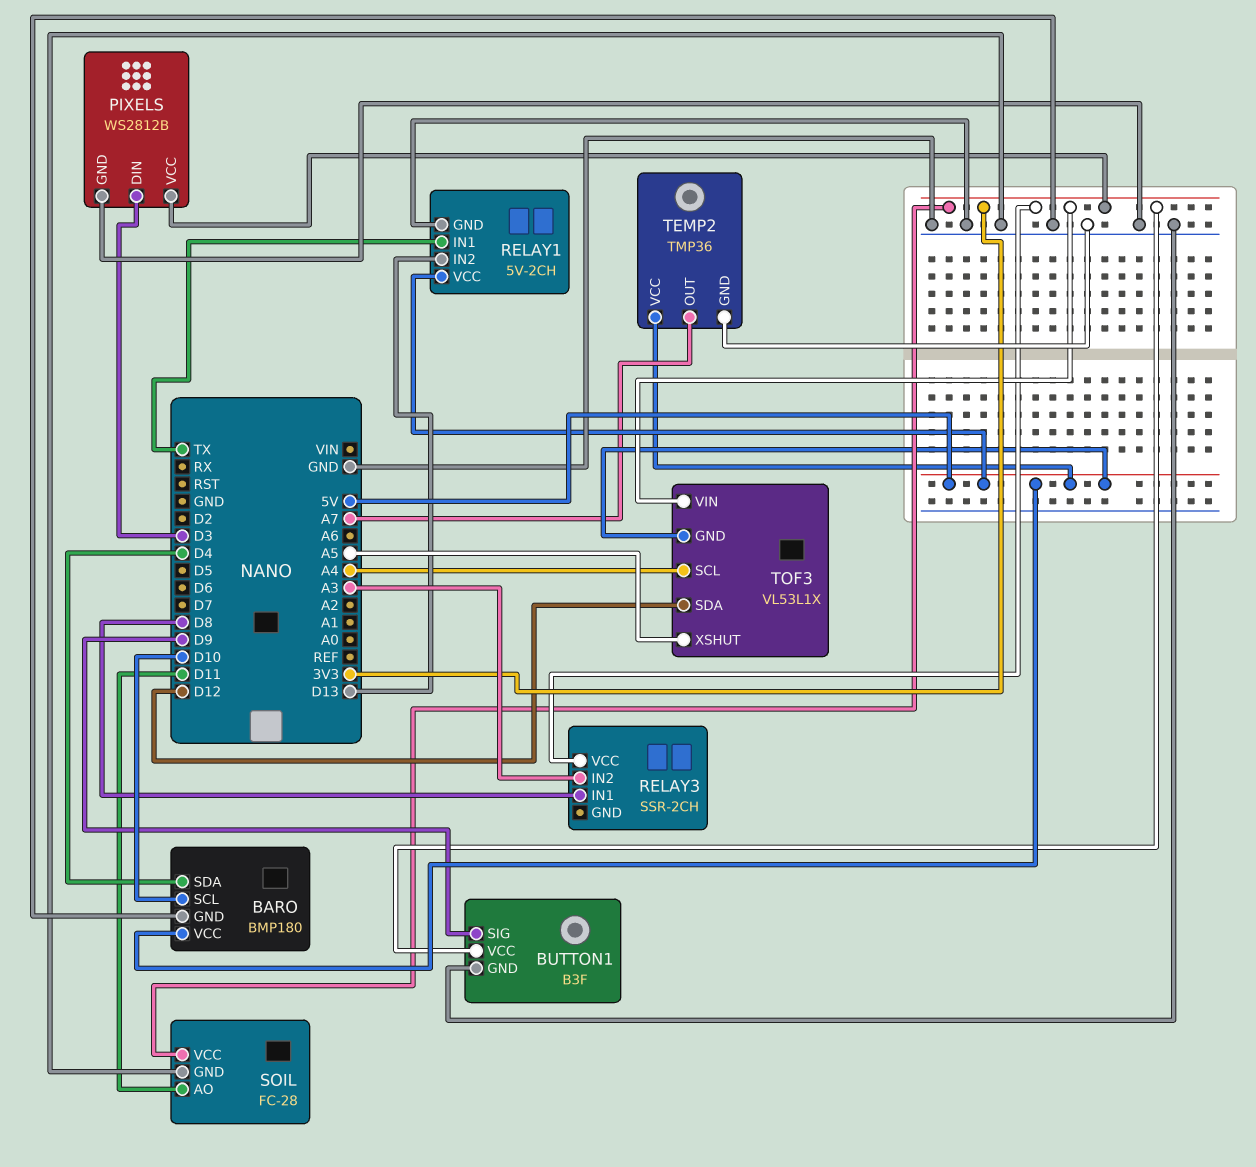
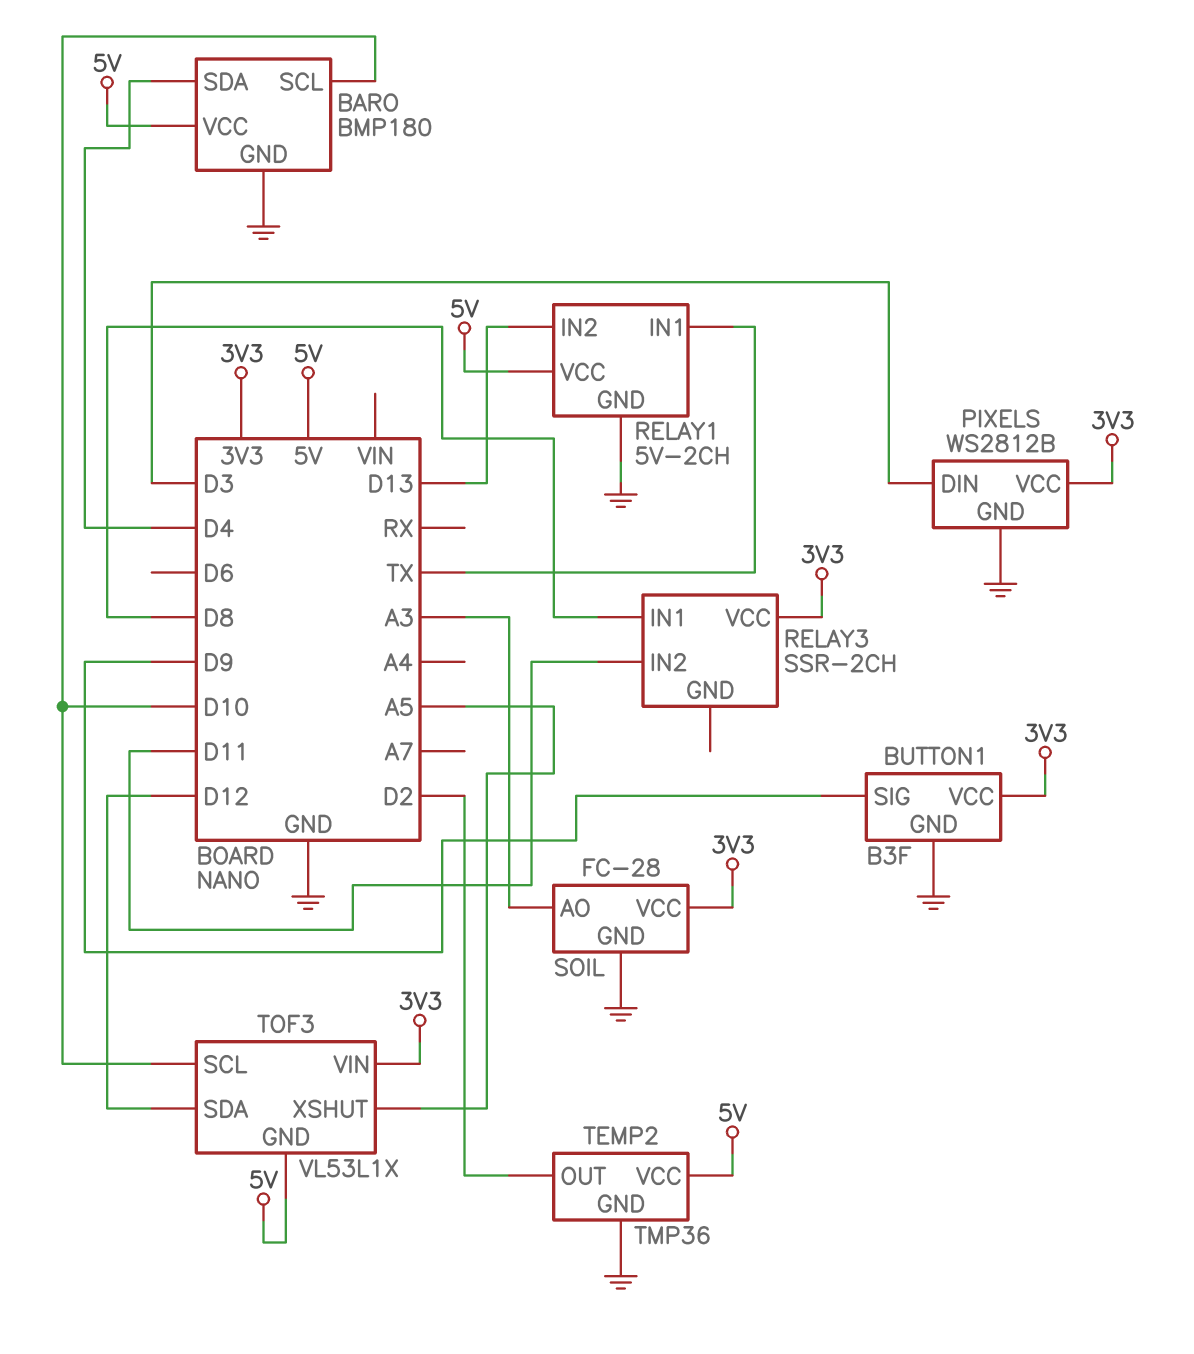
RELAY3 pin IN2: A3 -> D11
SOIL pin AO: D11 -> A3
TEMP2 pin OUT: A7 -> D2
TOF3 pin SCL: A4 -> D10

